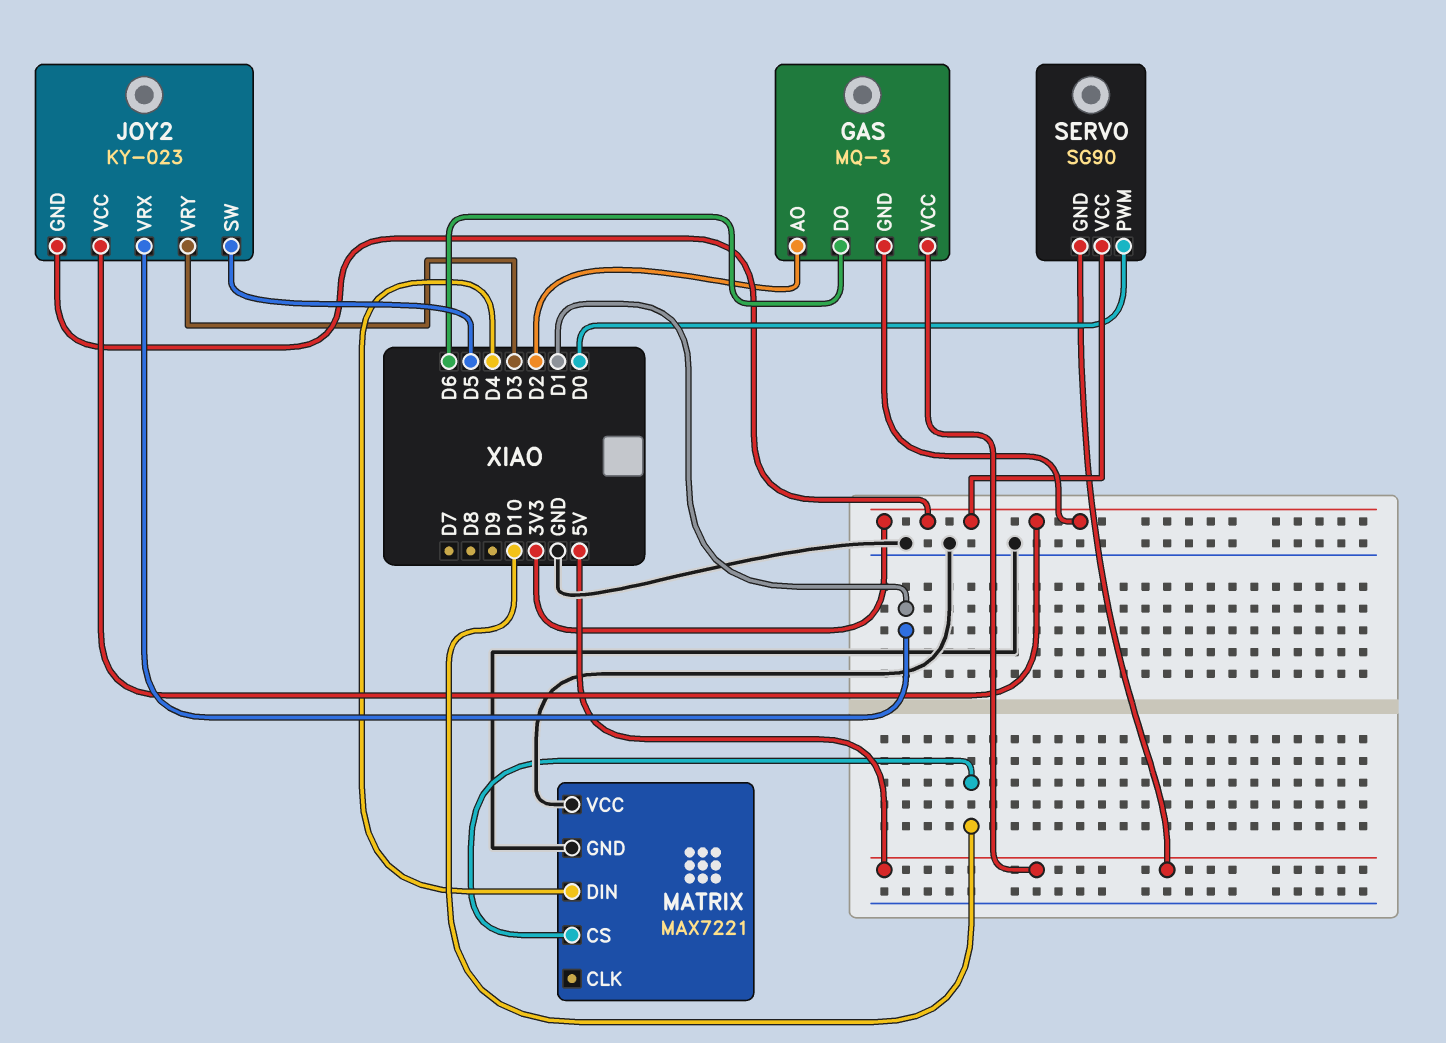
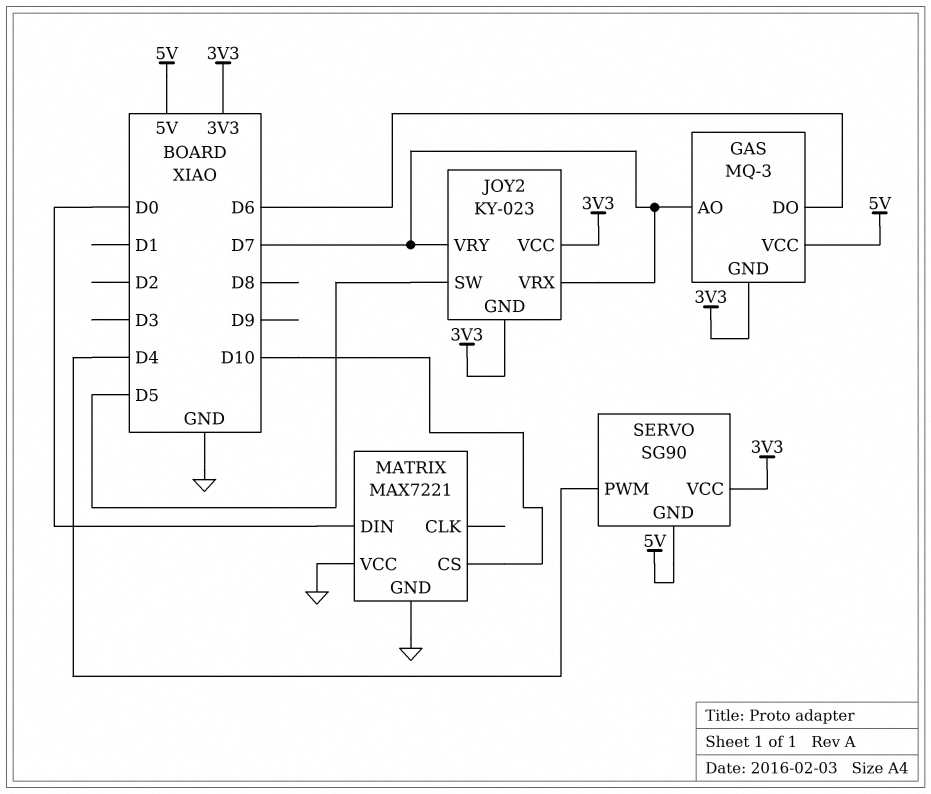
GAS pin AO: D2 -> D7
JOY2 pin VRX: D1 -> D7
JOY2 pin VRY: D3 -> D7
MATRIX pin DIN: D4 -> D0
SERVO pin PWM: D0 -> D4

